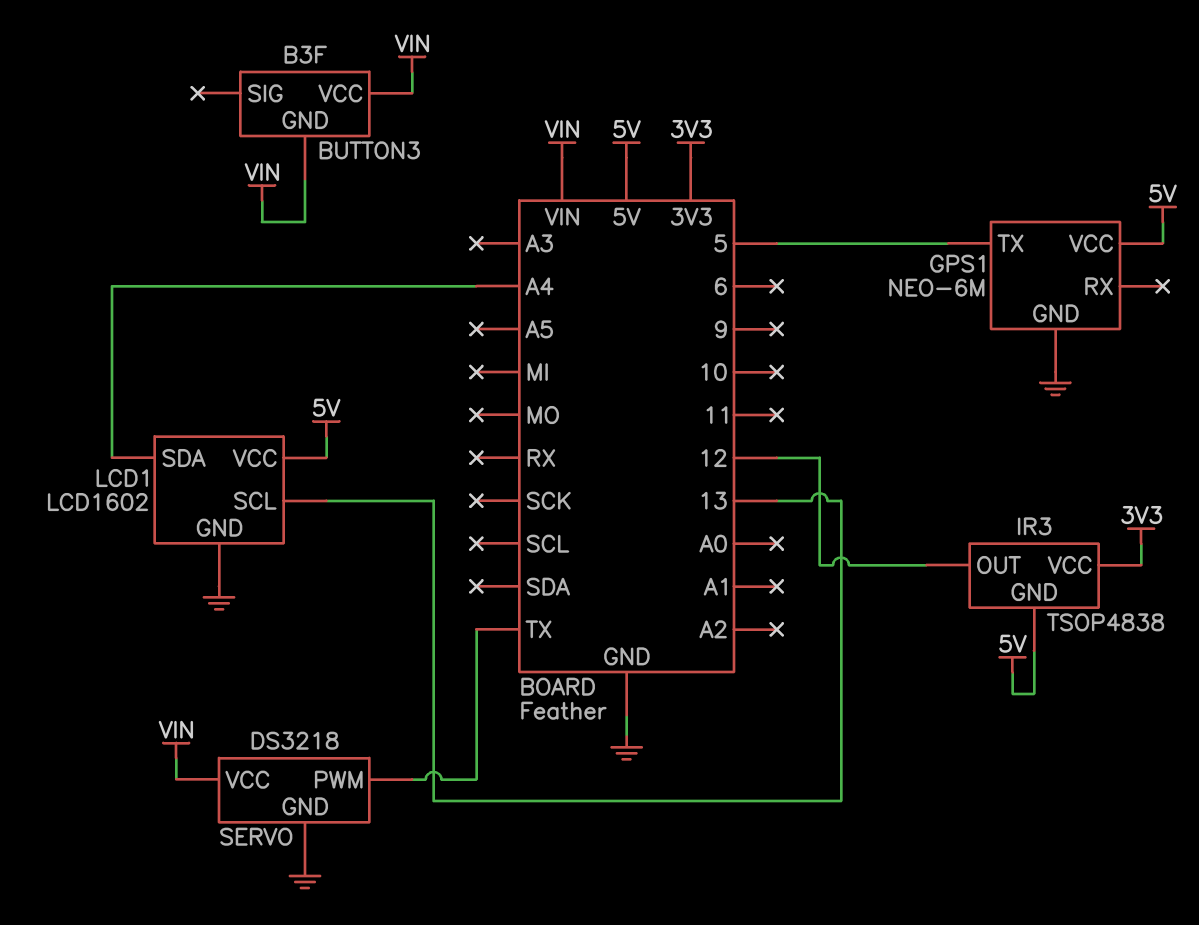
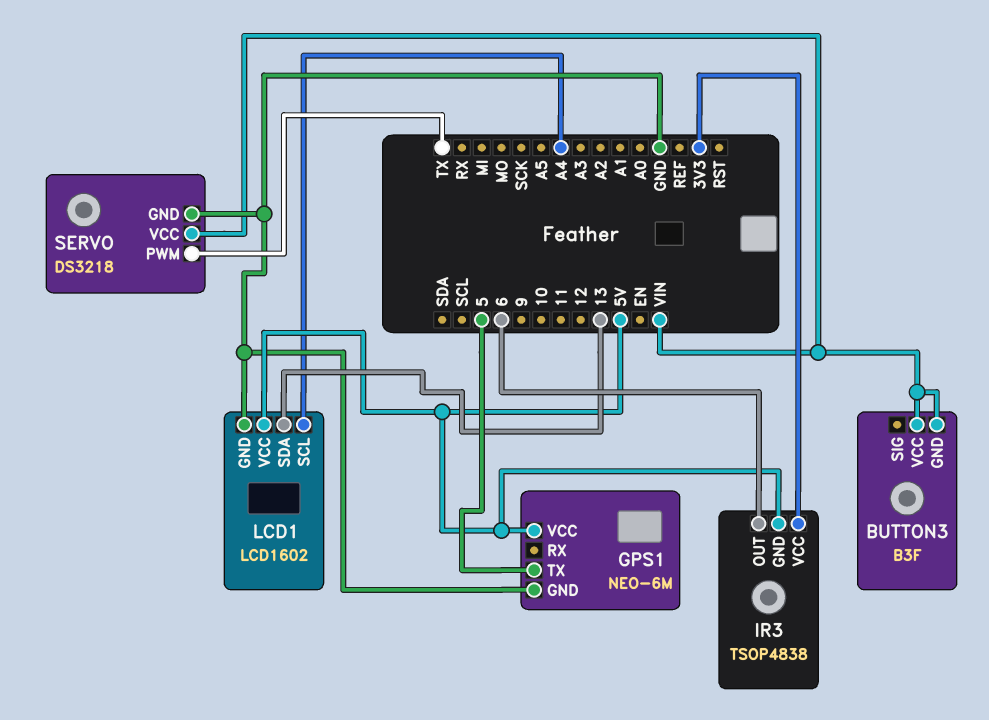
IR3 pin OUT: 12 -> 6
LCD1 pin SCL: 13 -> A4
LCD1 pin SDA: A4 -> 13

